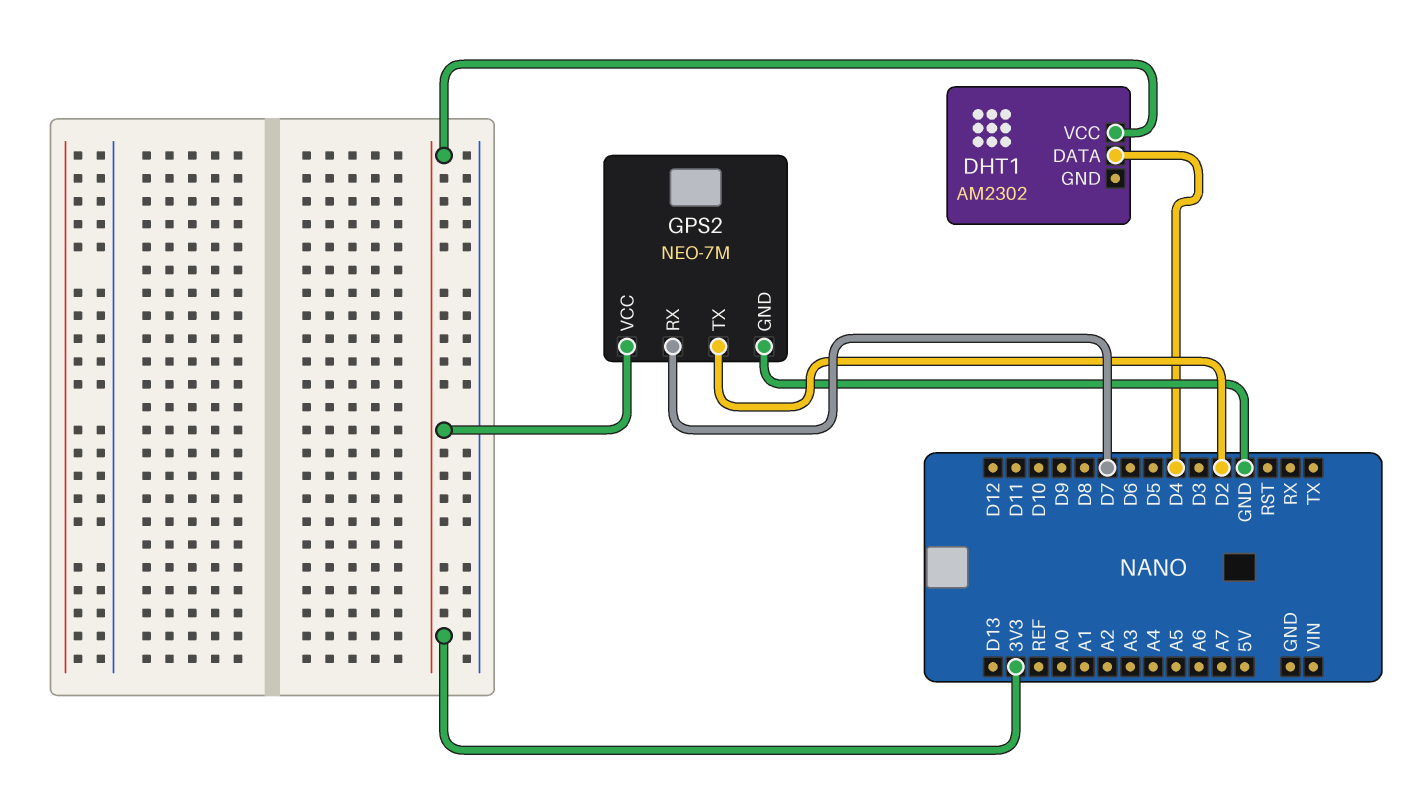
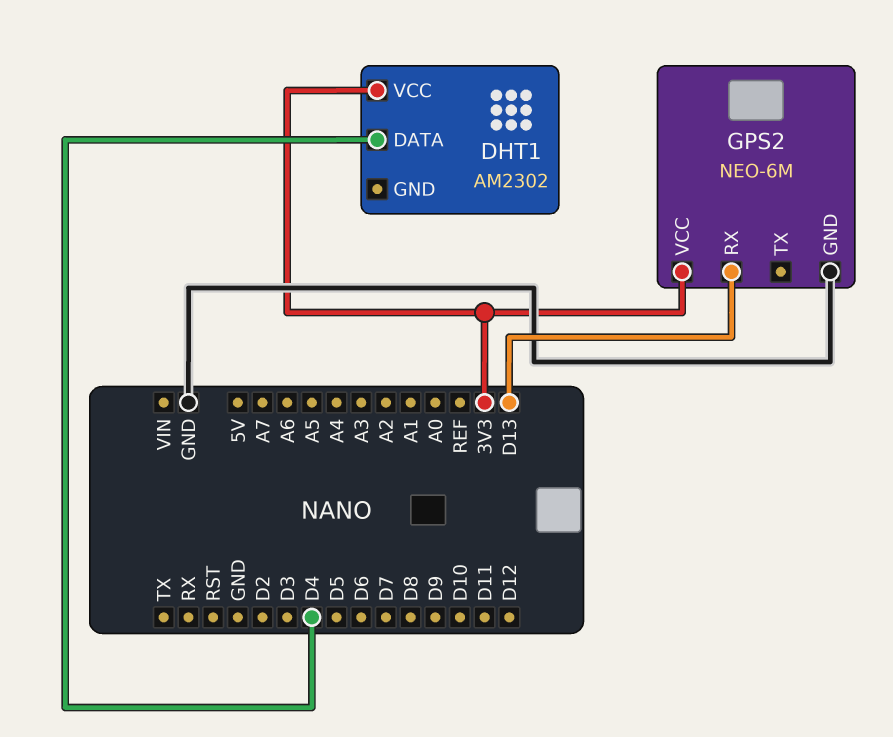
GPS2: NEO-7M -> NEO-6M
GPS2 pin RX: D7 -> D13
GPS2 pin TX: D2 -> none

